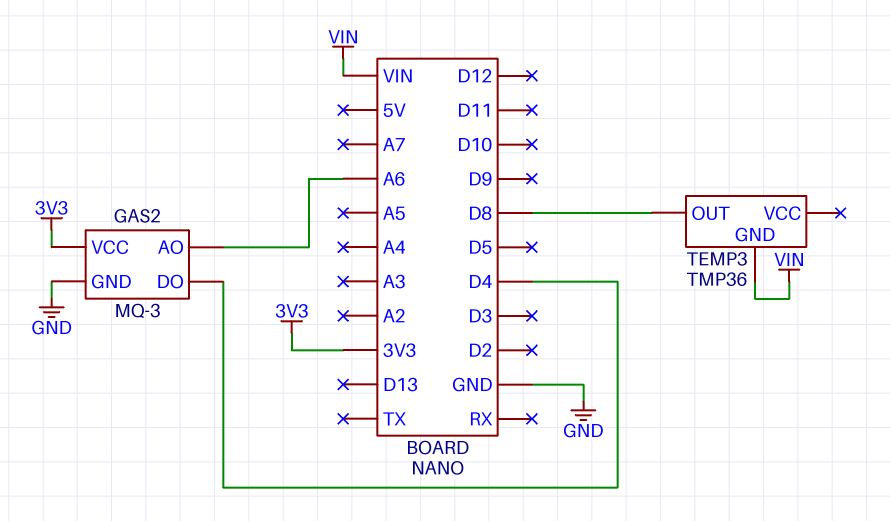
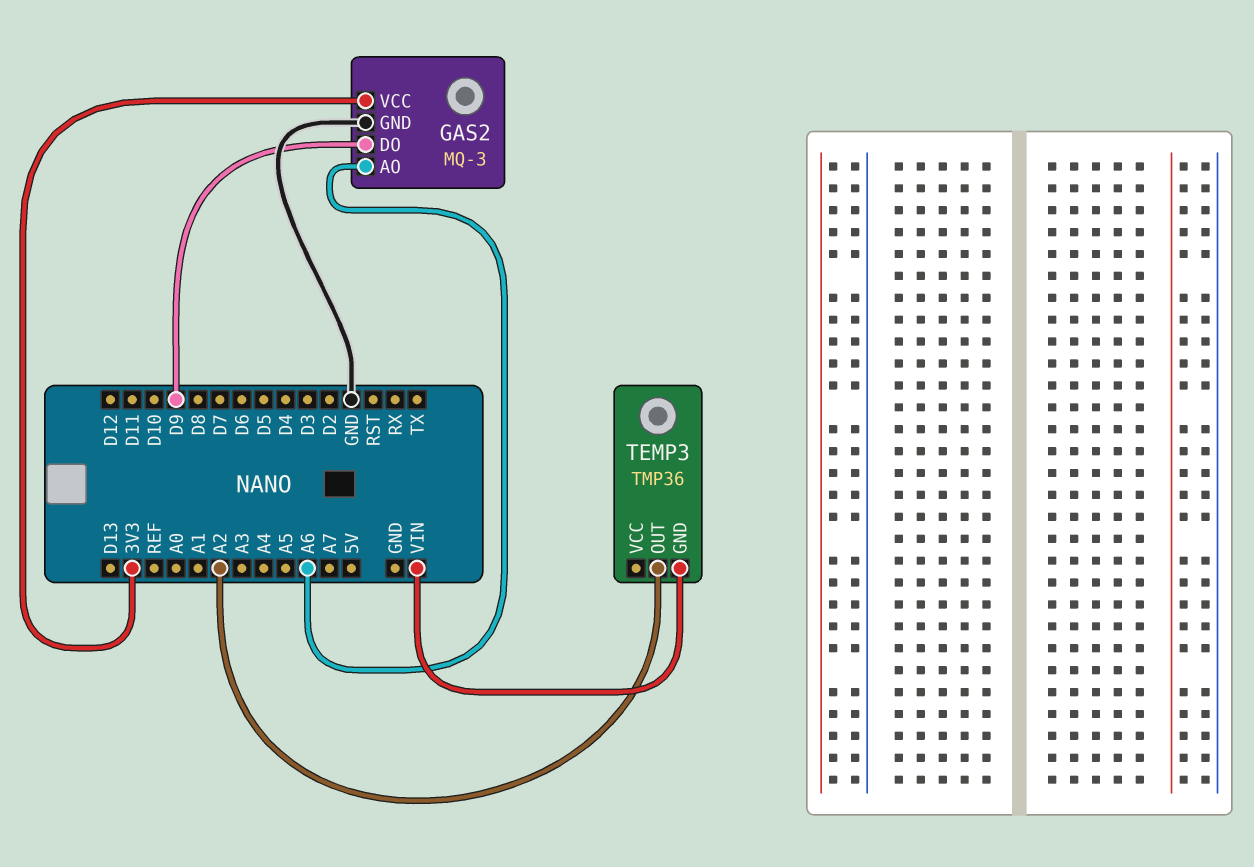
GAS2 pin DO: D4 -> D9
TEMP3 pin OUT: D8 -> A2

